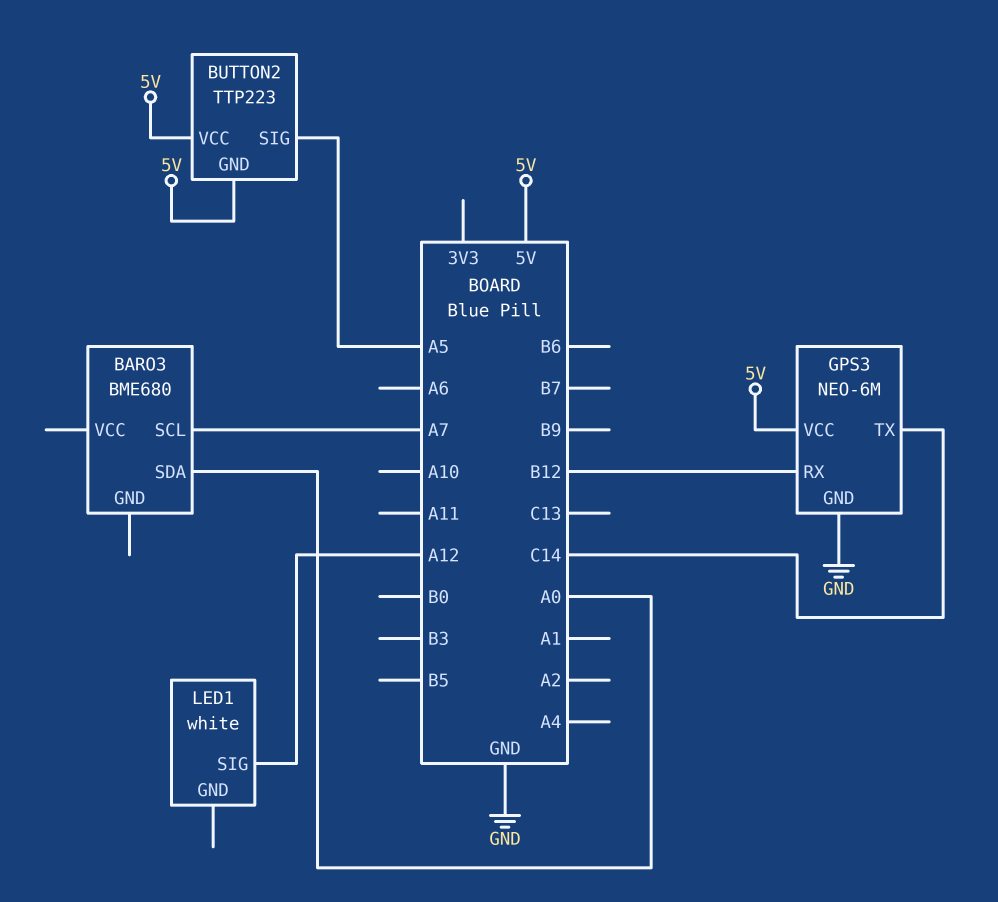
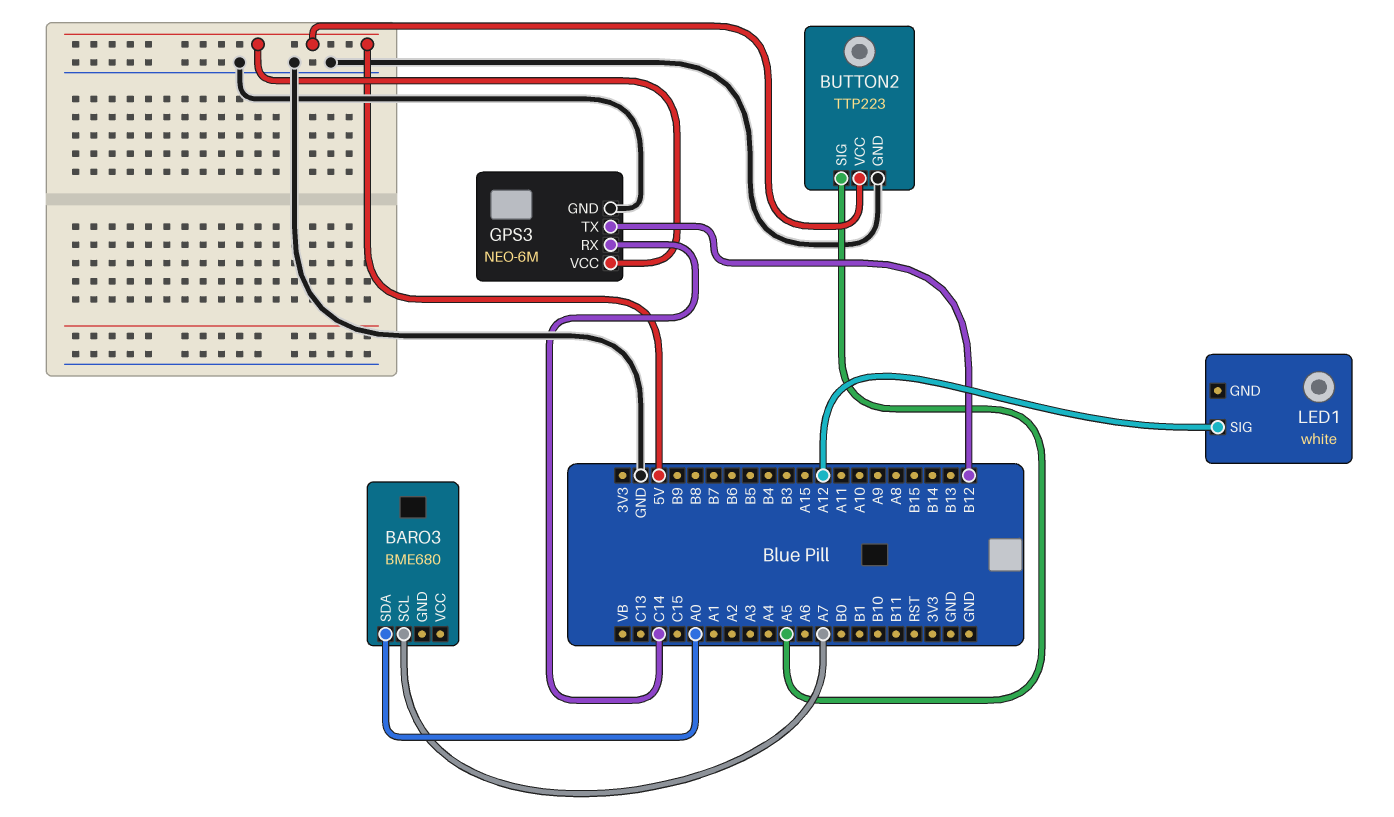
BUTTON2 pin GND: 5V -> GND
GPS3 pin RX: B12 -> C14
GPS3 pin TX: C14 -> B12

